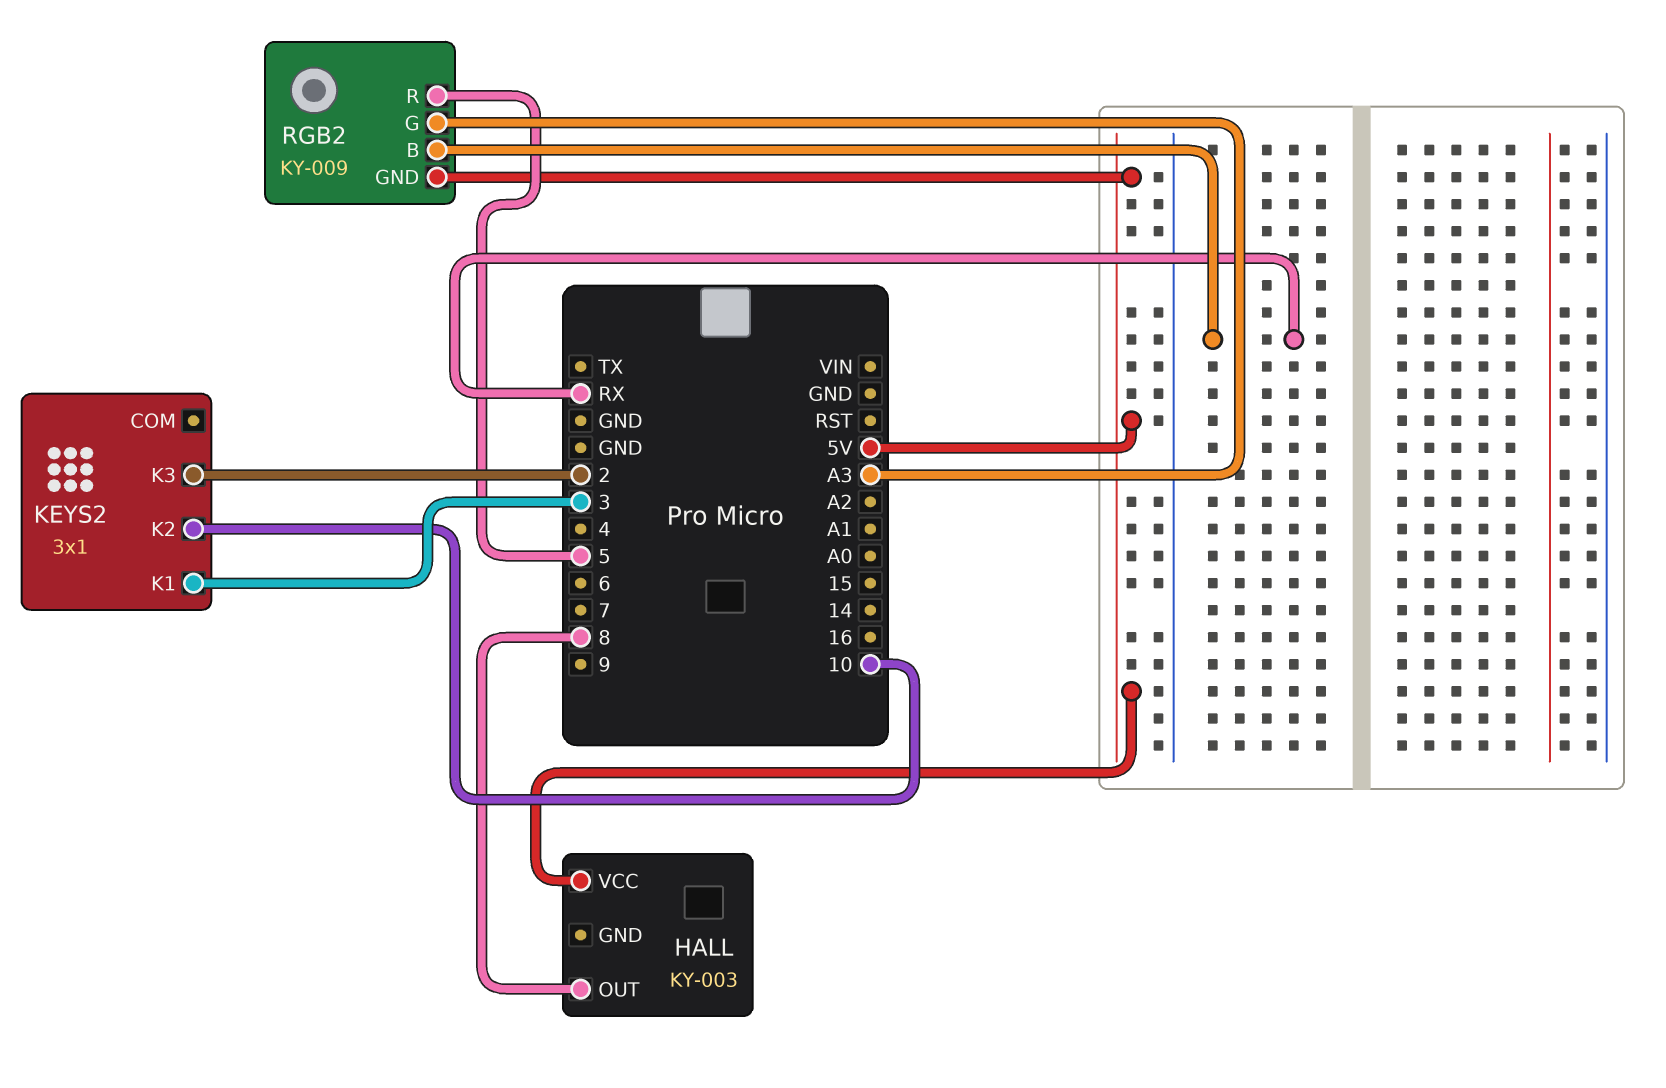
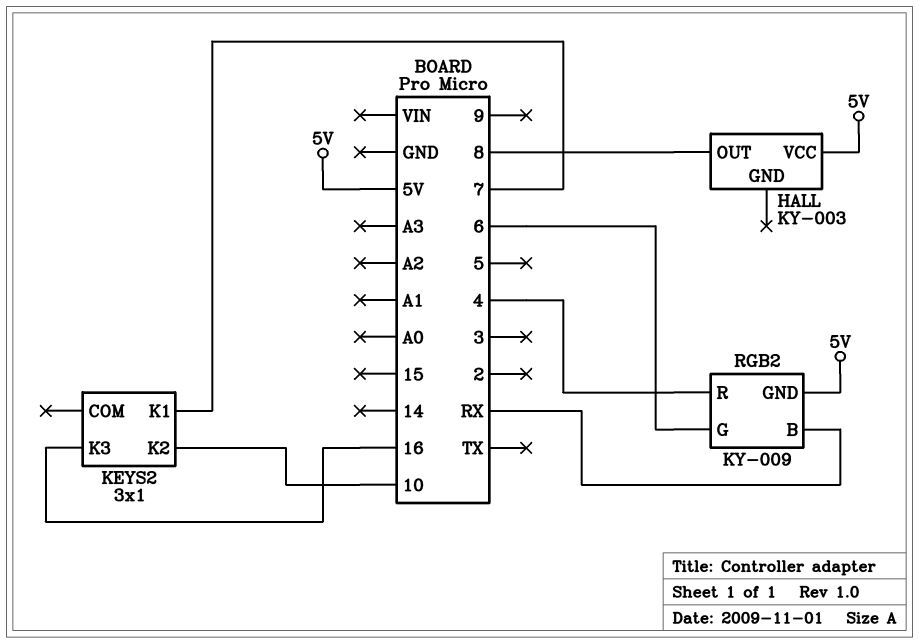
KEYS2 pin K1: 3 -> 7
KEYS2 pin K3: 2 -> 16
RGB2 pin G: A3 -> 6
RGB2 pin R: 5 -> 4

